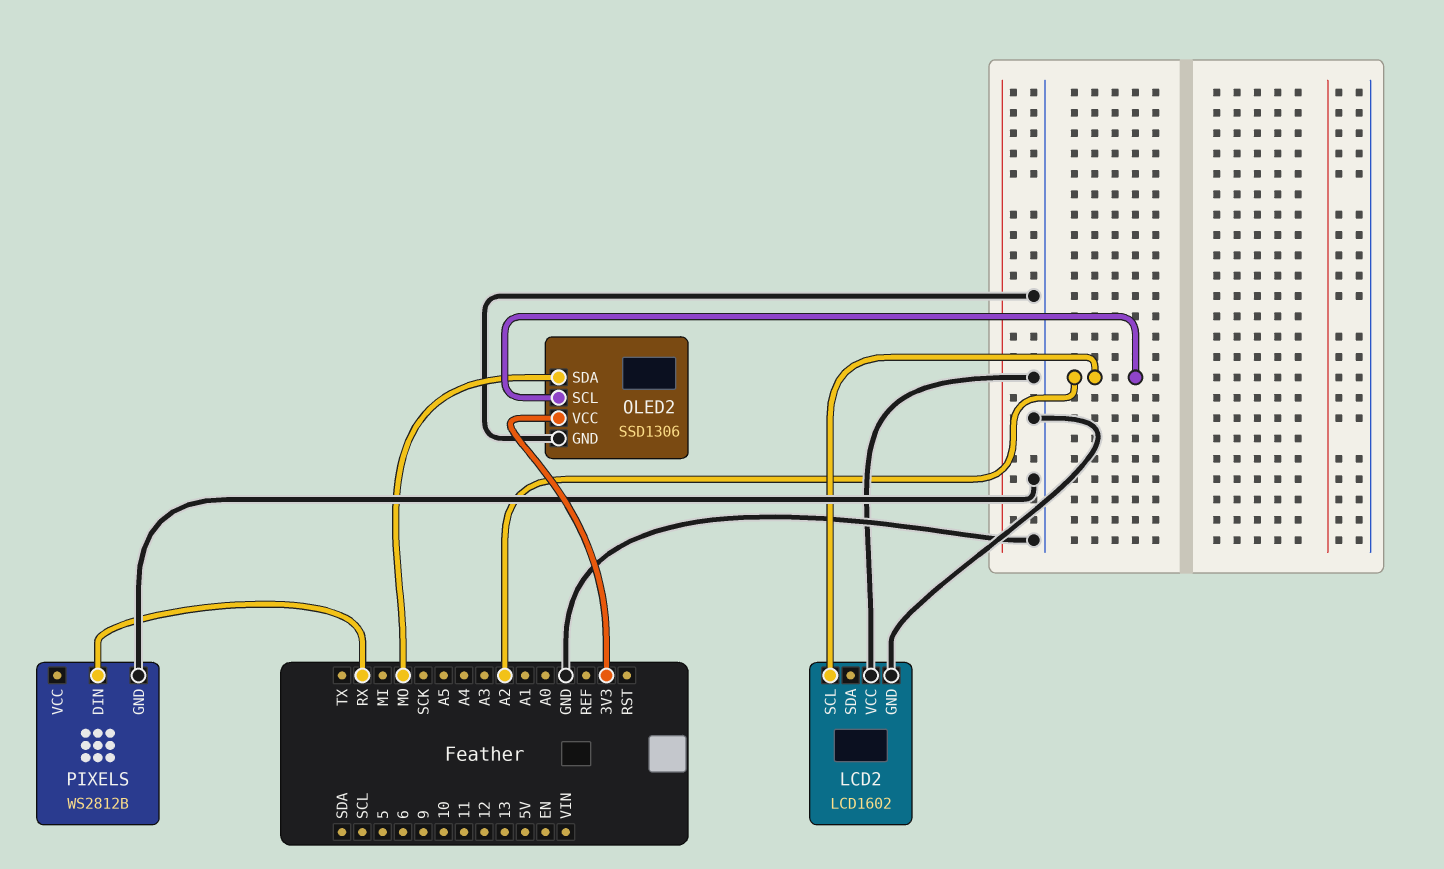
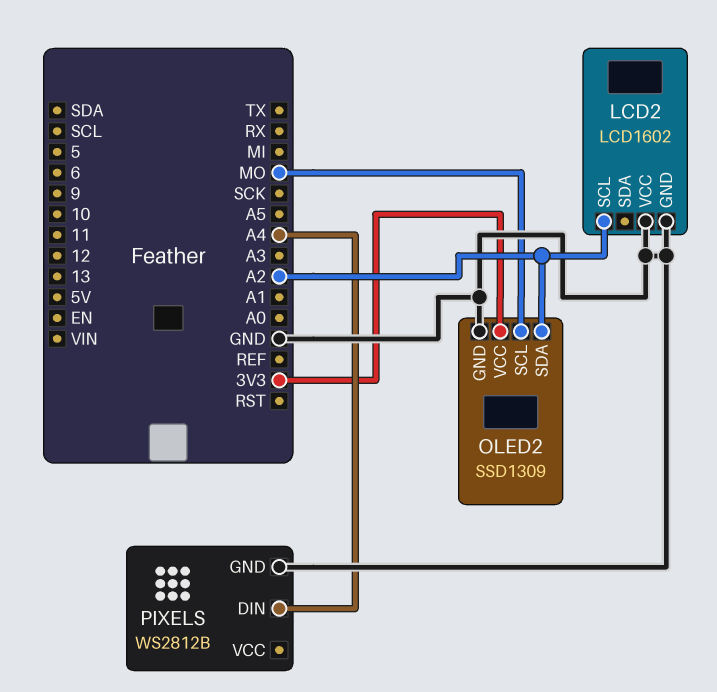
OLED2: SSD1306 -> SSD1309
OLED2 pin SCL: A2 -> MO
OLED2 pin SDA: MO -> A2
PIXELS pin DIN: RX -> A4

